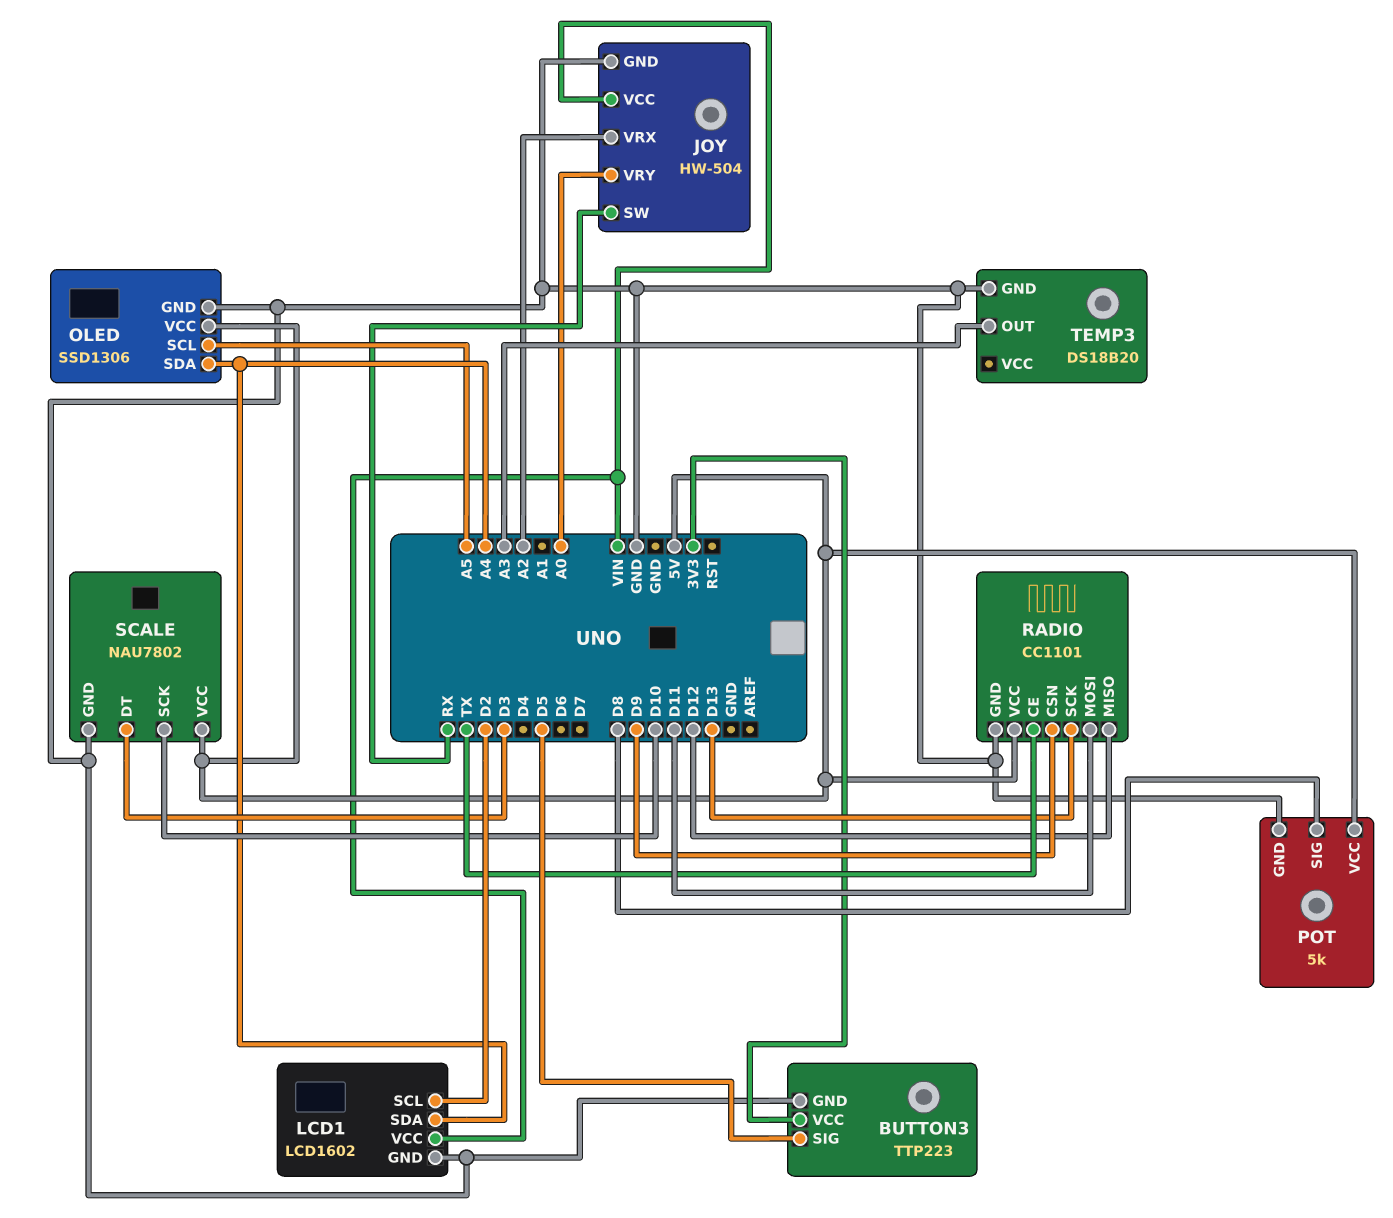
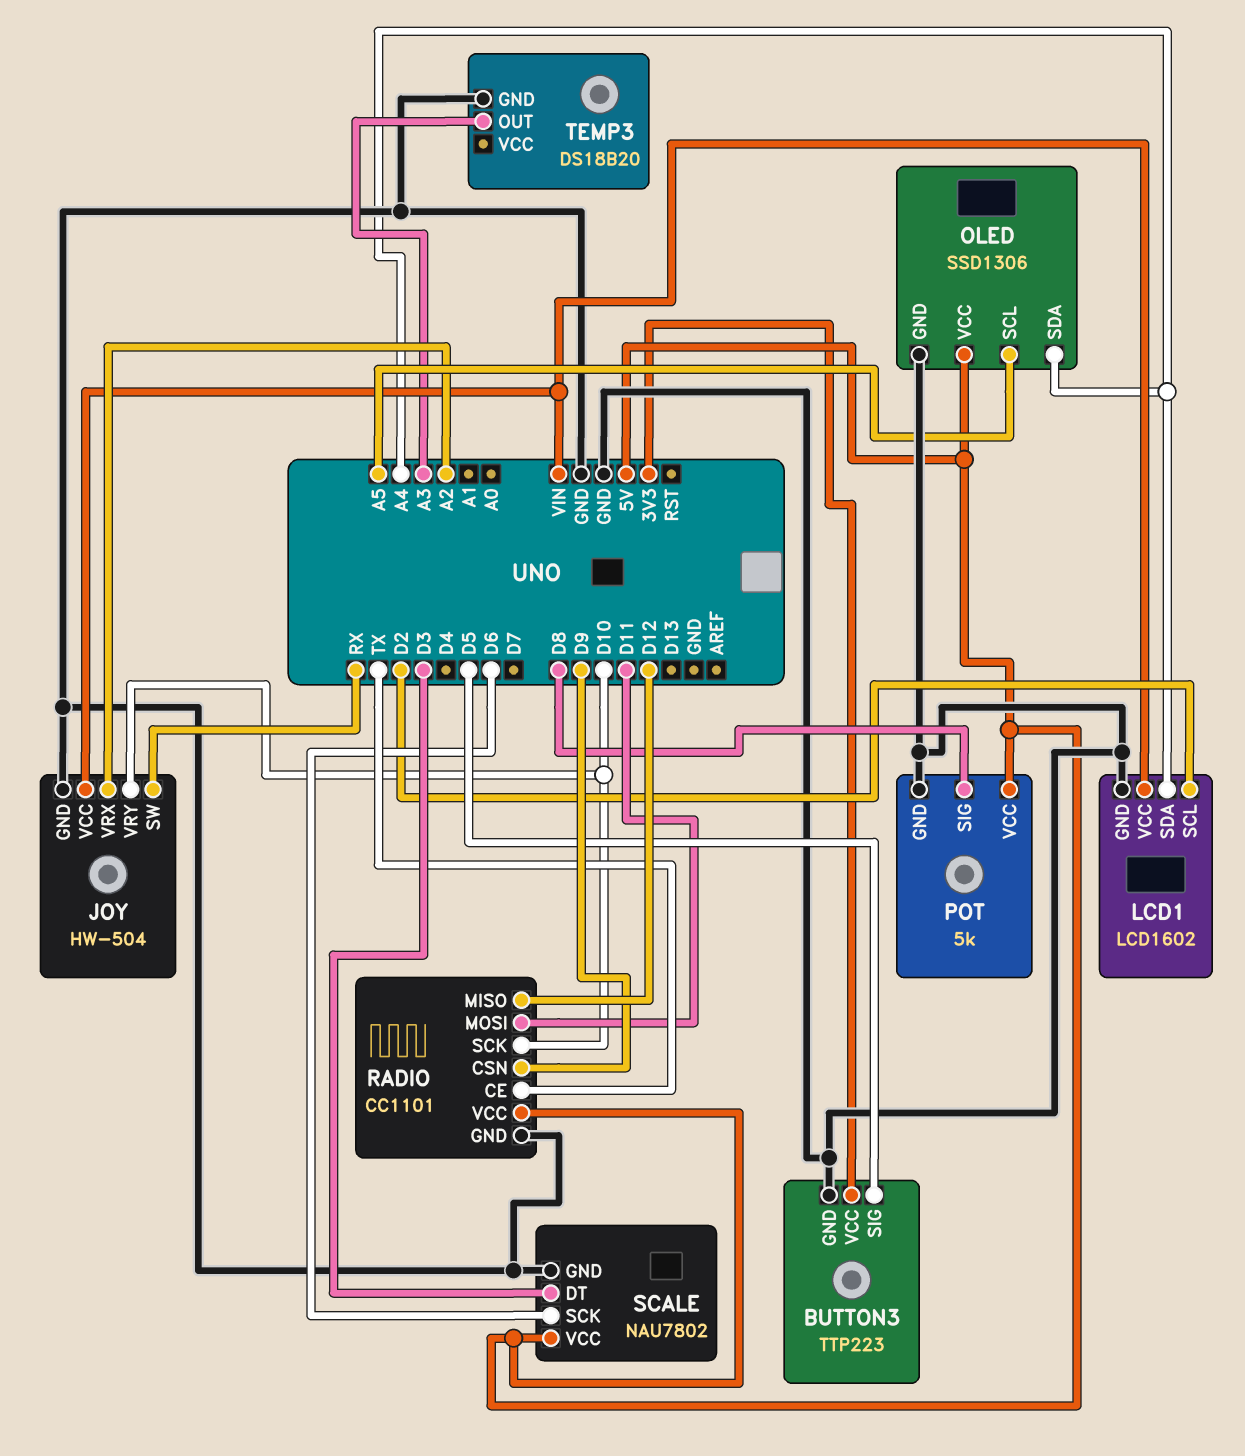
JOY pin VRY: A0 -> D10
RADIO pin SCK: D13 -> D10
SCALE pin SCK: D10 -> D6

